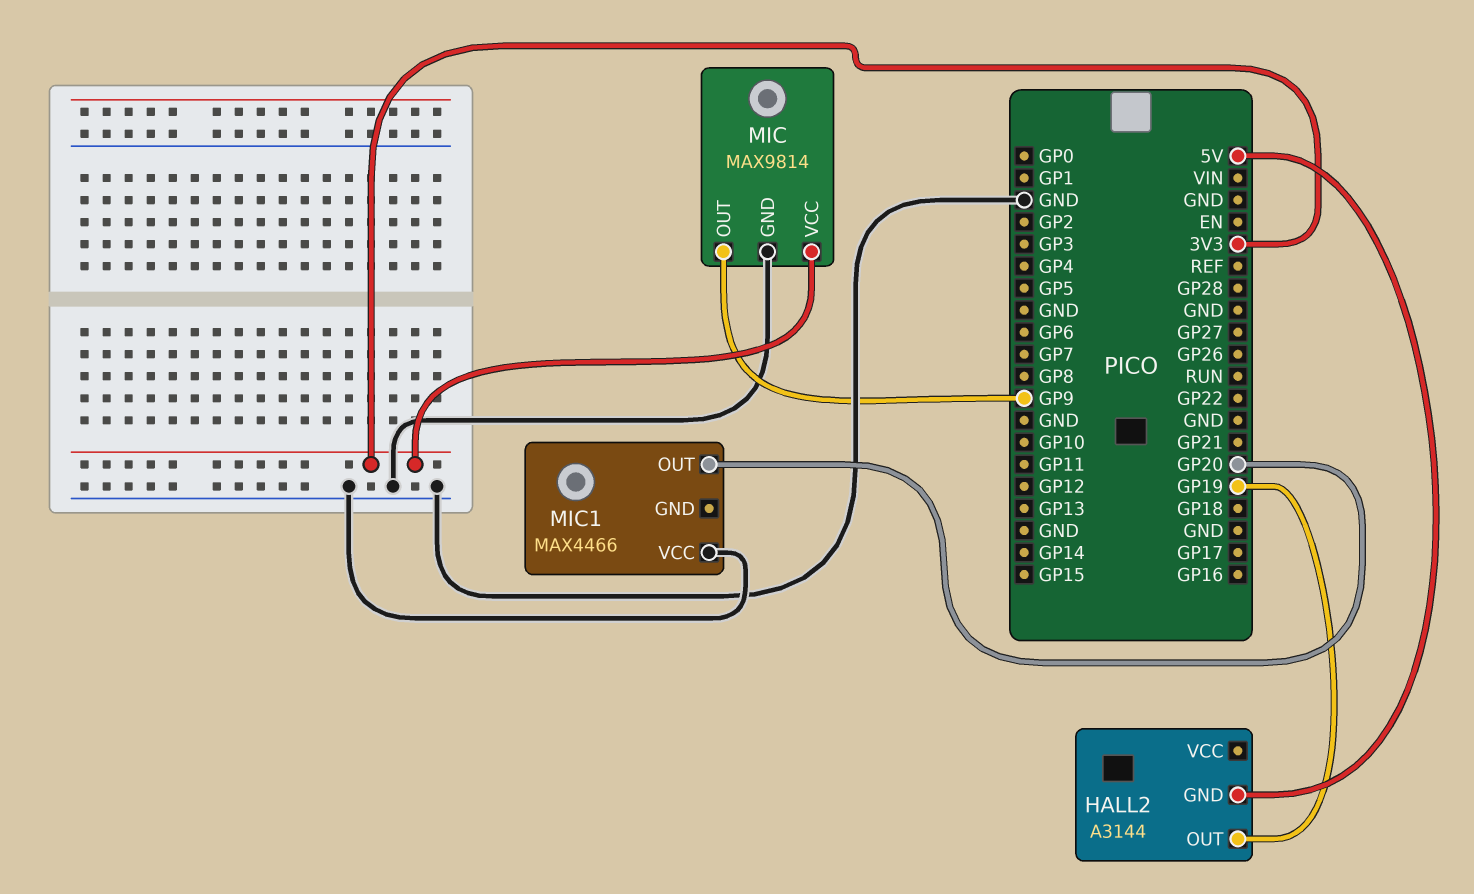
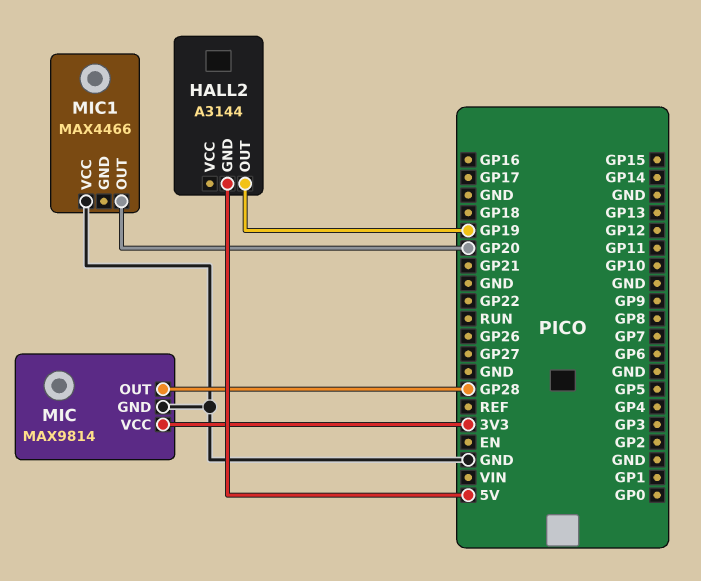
MIC pin OUT: GP9 -> GP28

